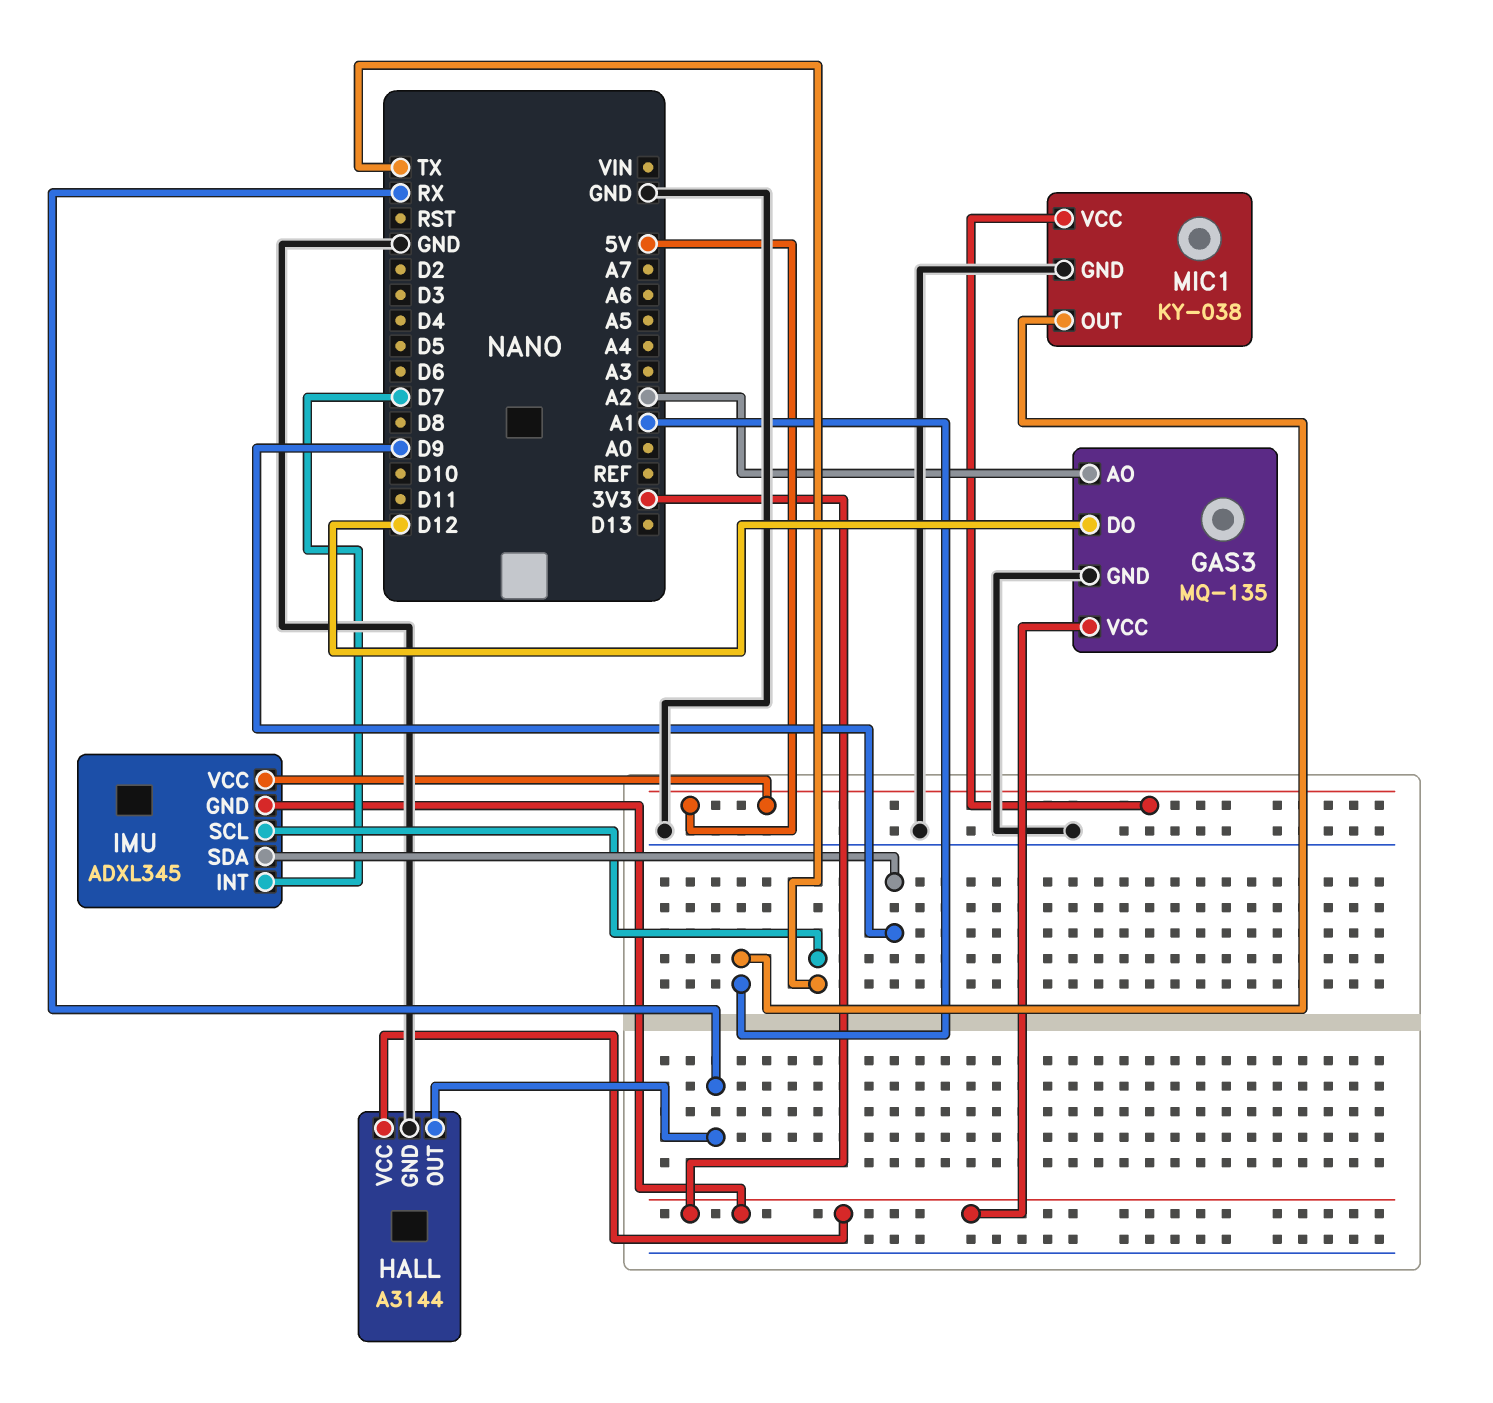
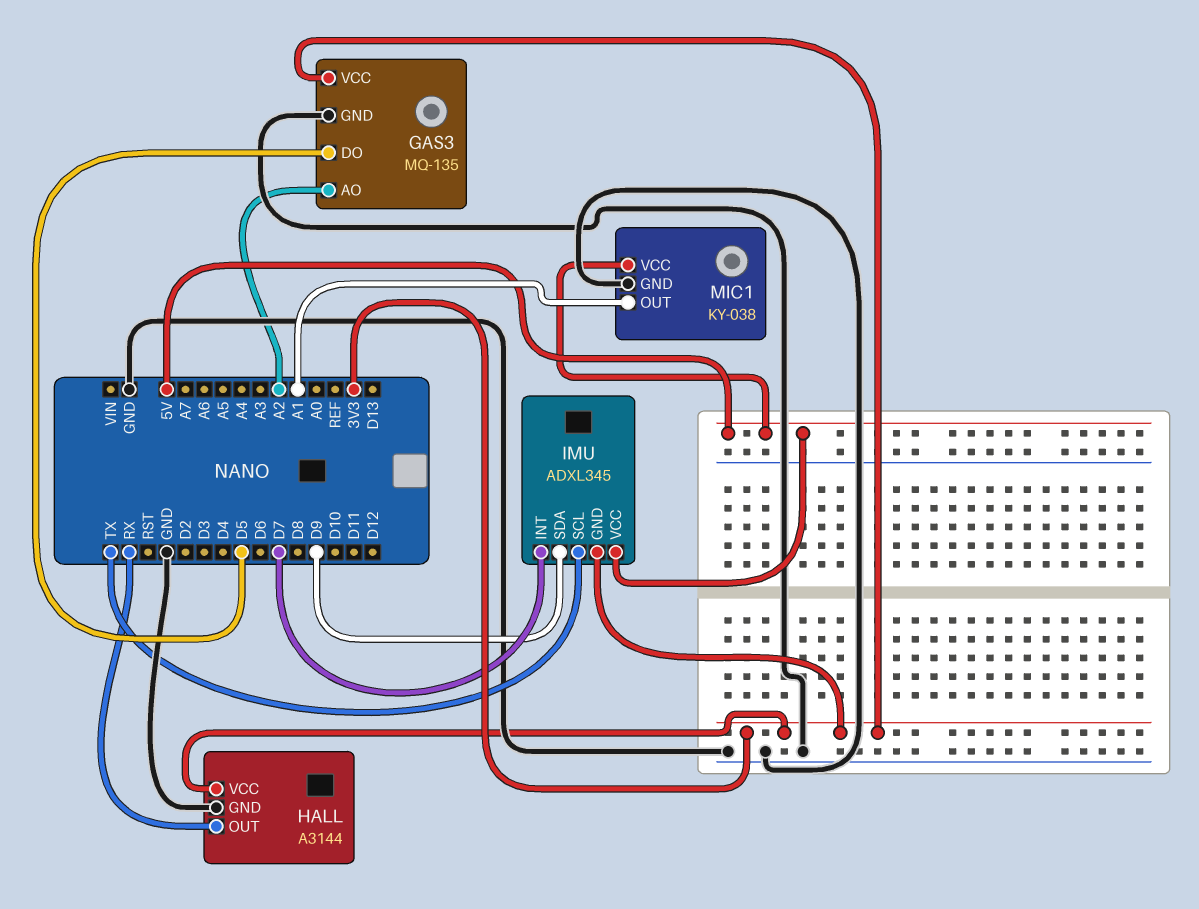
GAS3 pin DO: D12 -> D5

